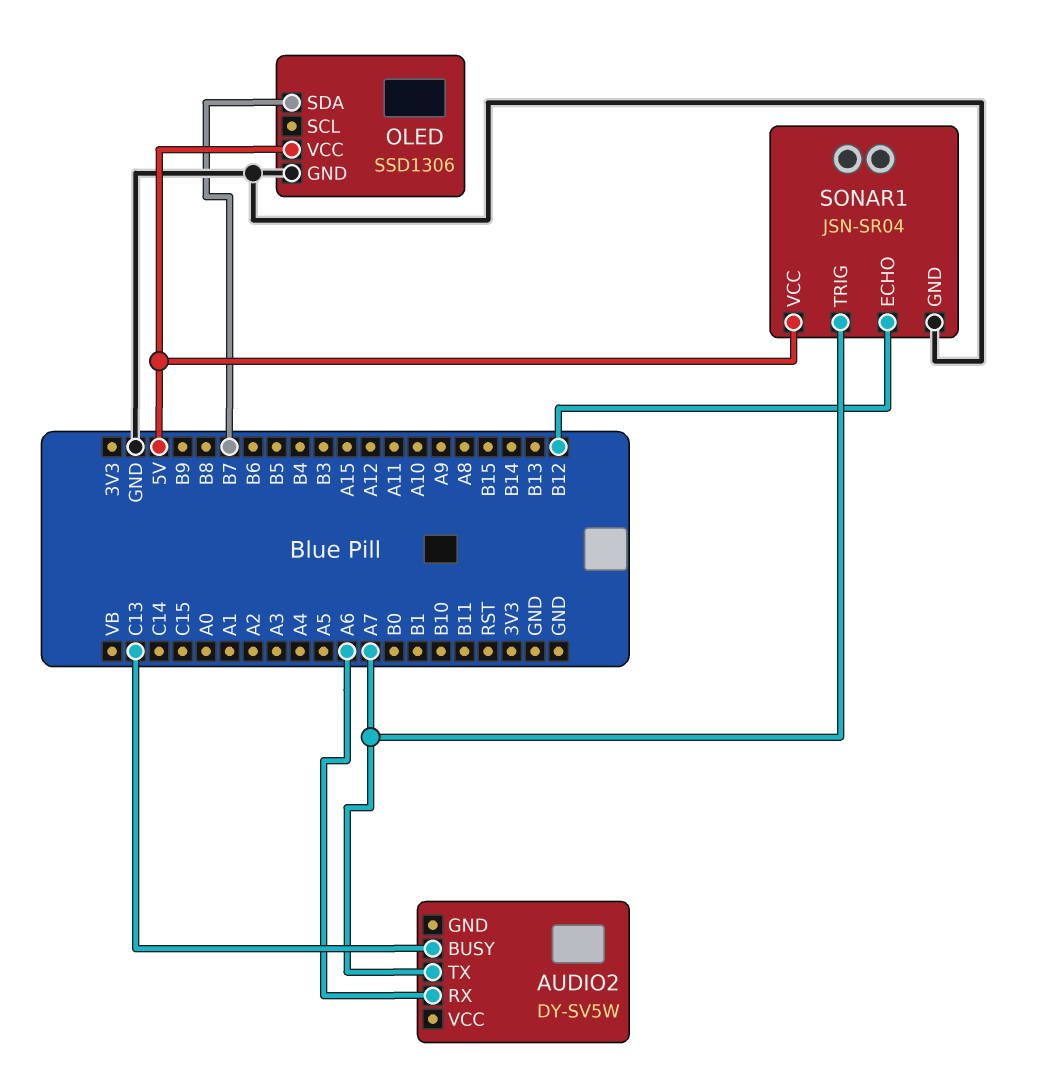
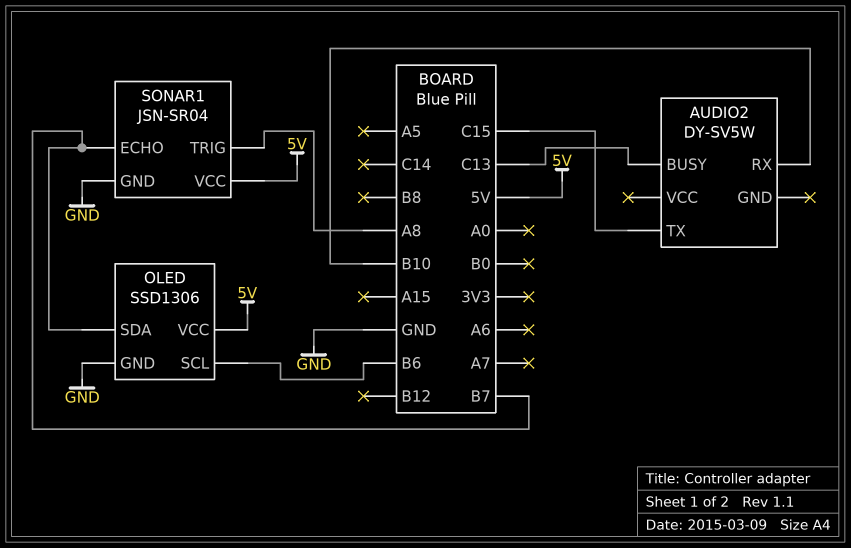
AUDIO2 pin RX: A6 -> B10
AUDIO2 pin TX: A7 -> C15
OLED pin SCL: none -> B6
SONAR1 pin ECHO: B12 -> B7
SONAR1 pin TRIG: A7 -> A8

